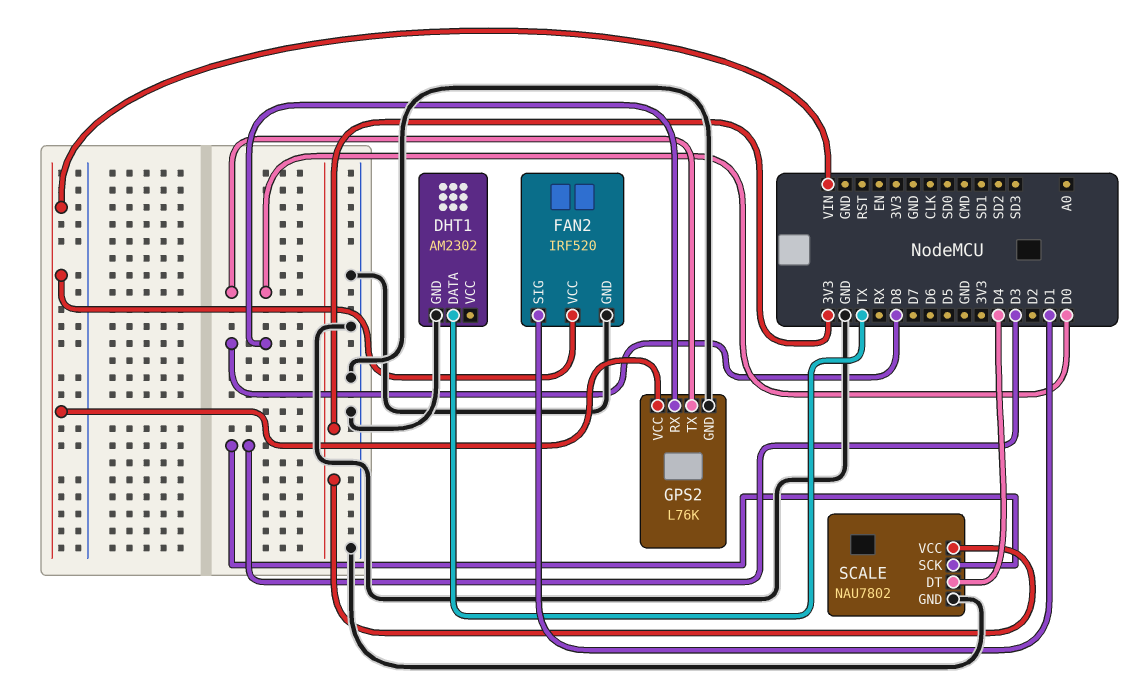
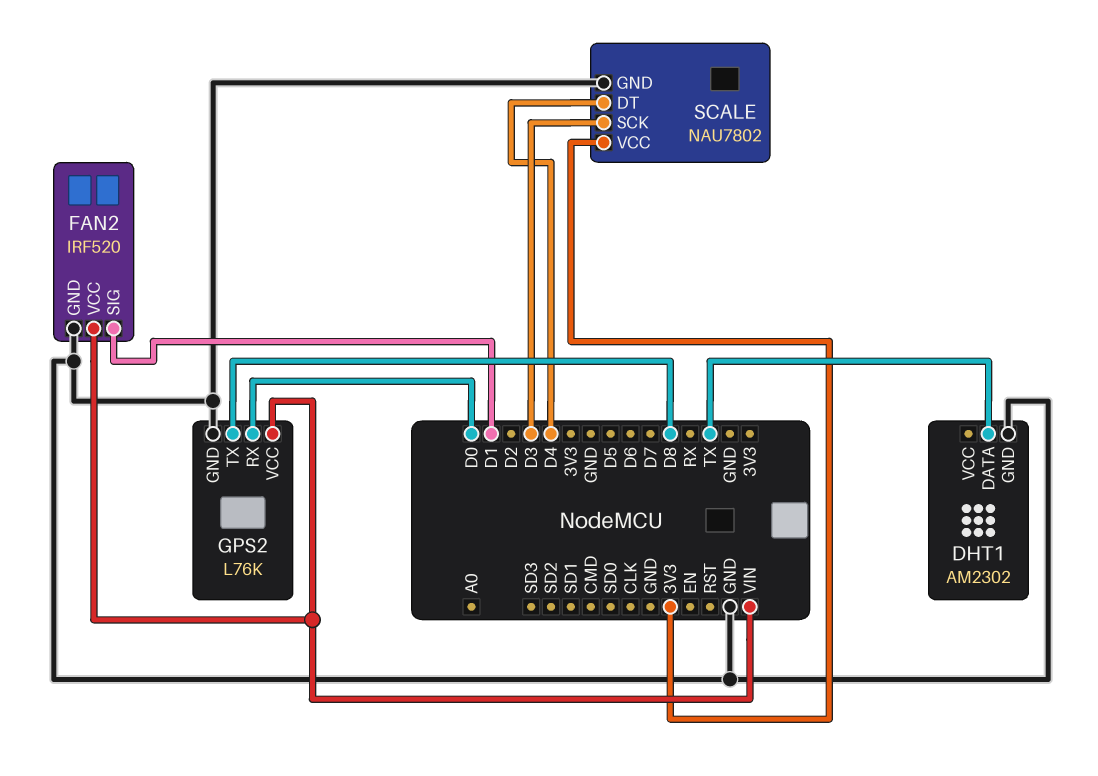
GPS2 pin RX: D8 -> D0
GPS2 pin TX: D0 -> D8

